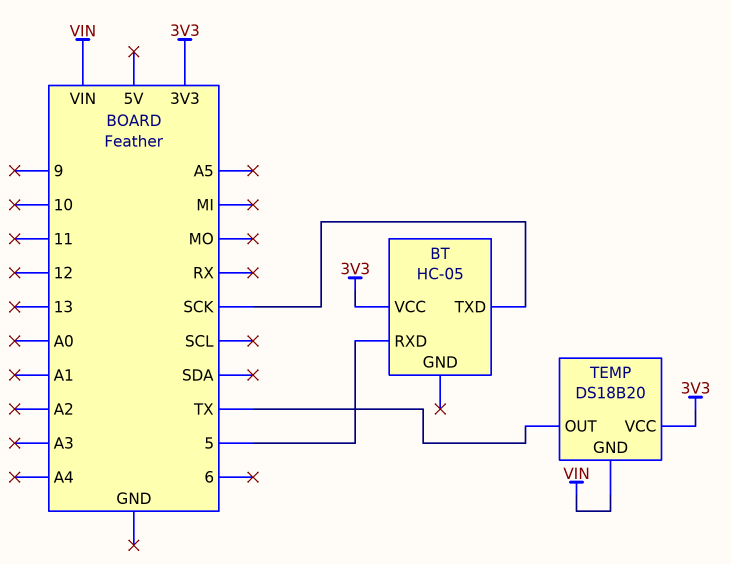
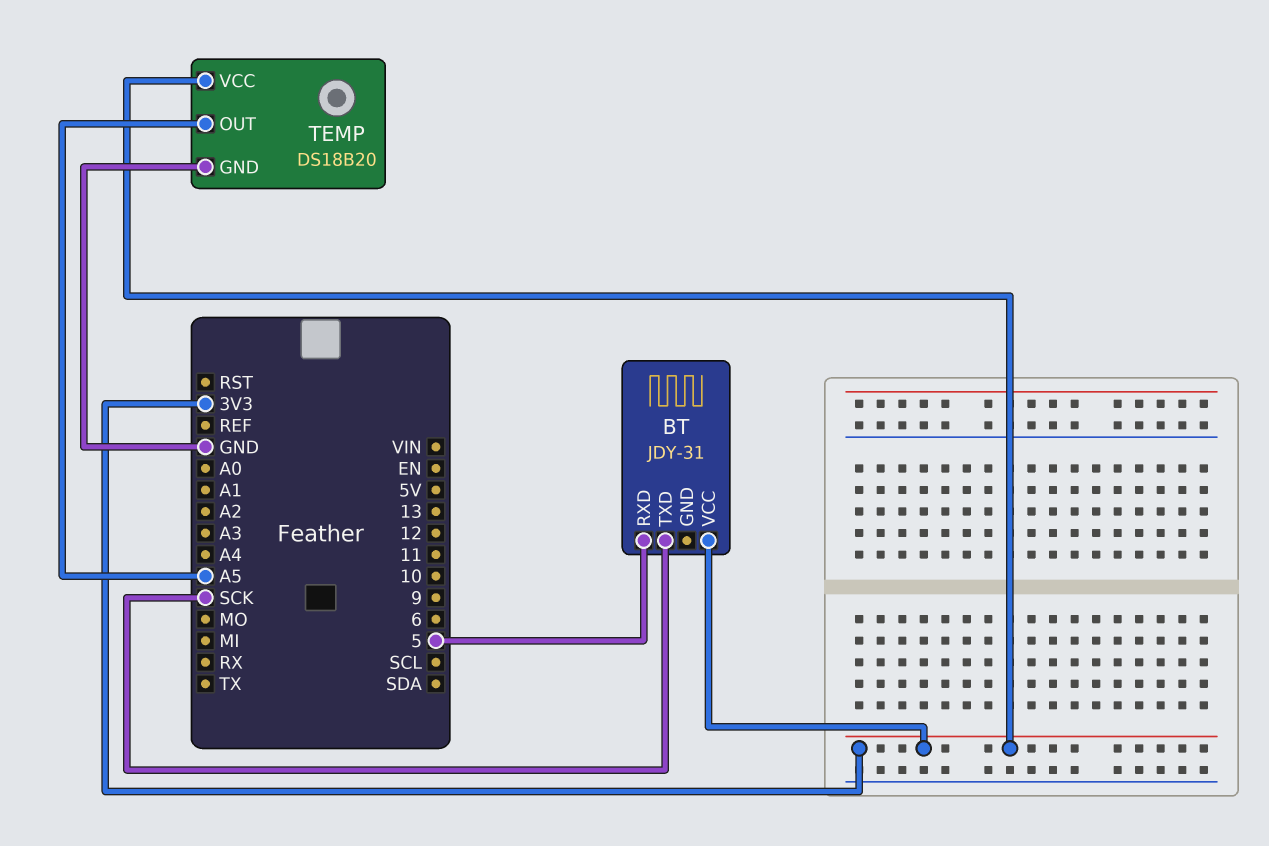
BT: HC-05 -> JDY-31
TEMP pin GND: VIN -> GND
TEMP pin OUT: TX -> A5

